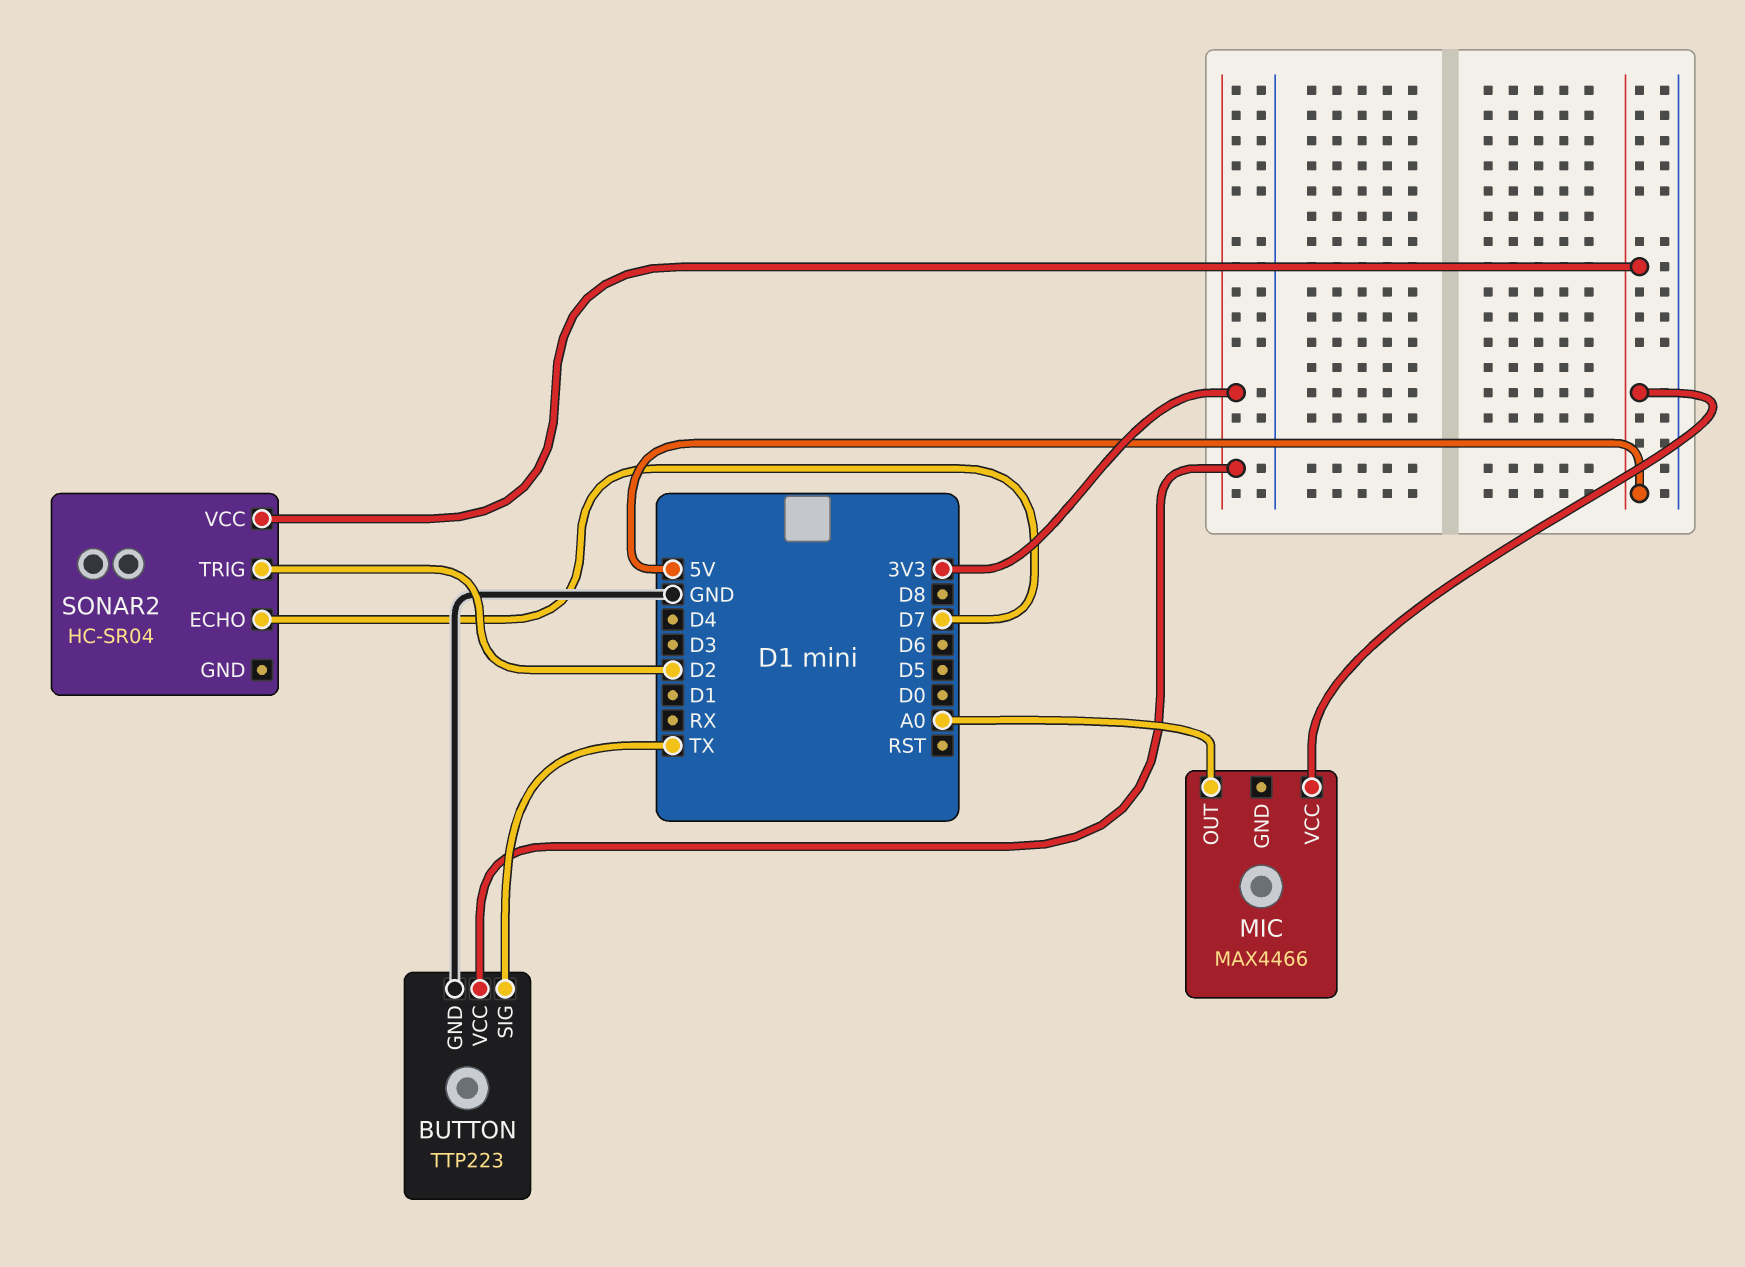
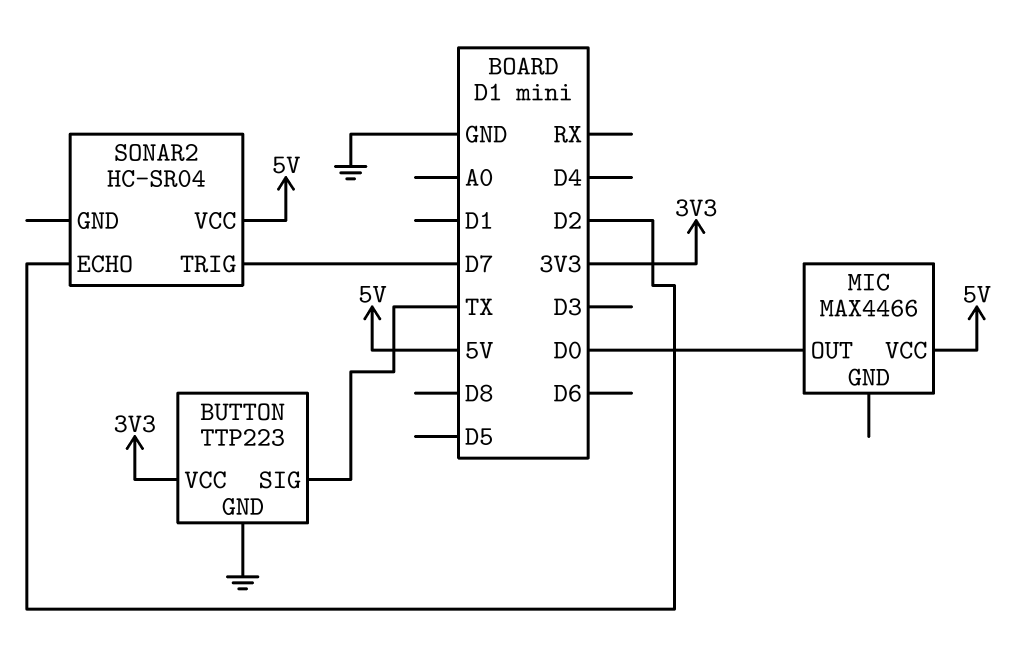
MIC pin OUT: A0 -> D0
SONAR2 pin ECHO: D7 -> D2
SONAR2 pin TRIG: D2 -> D7

